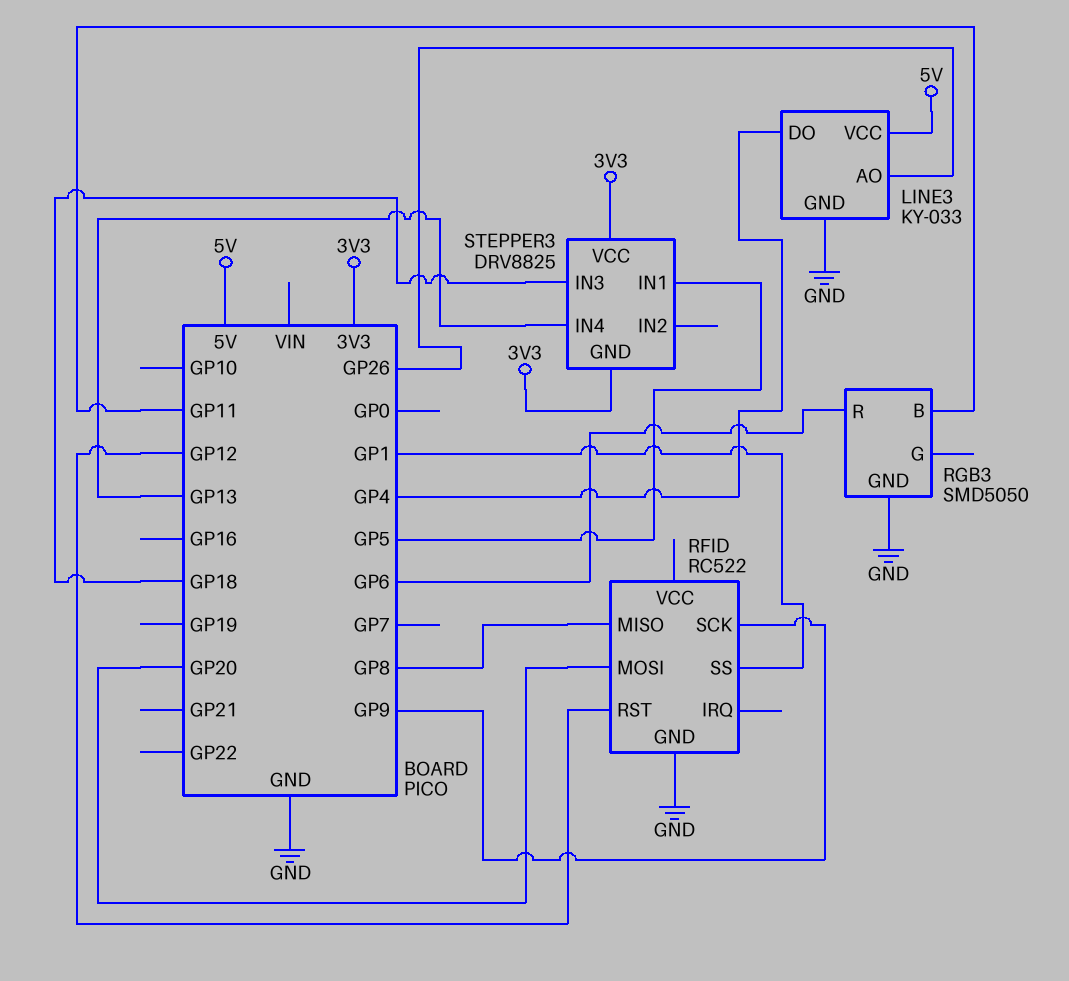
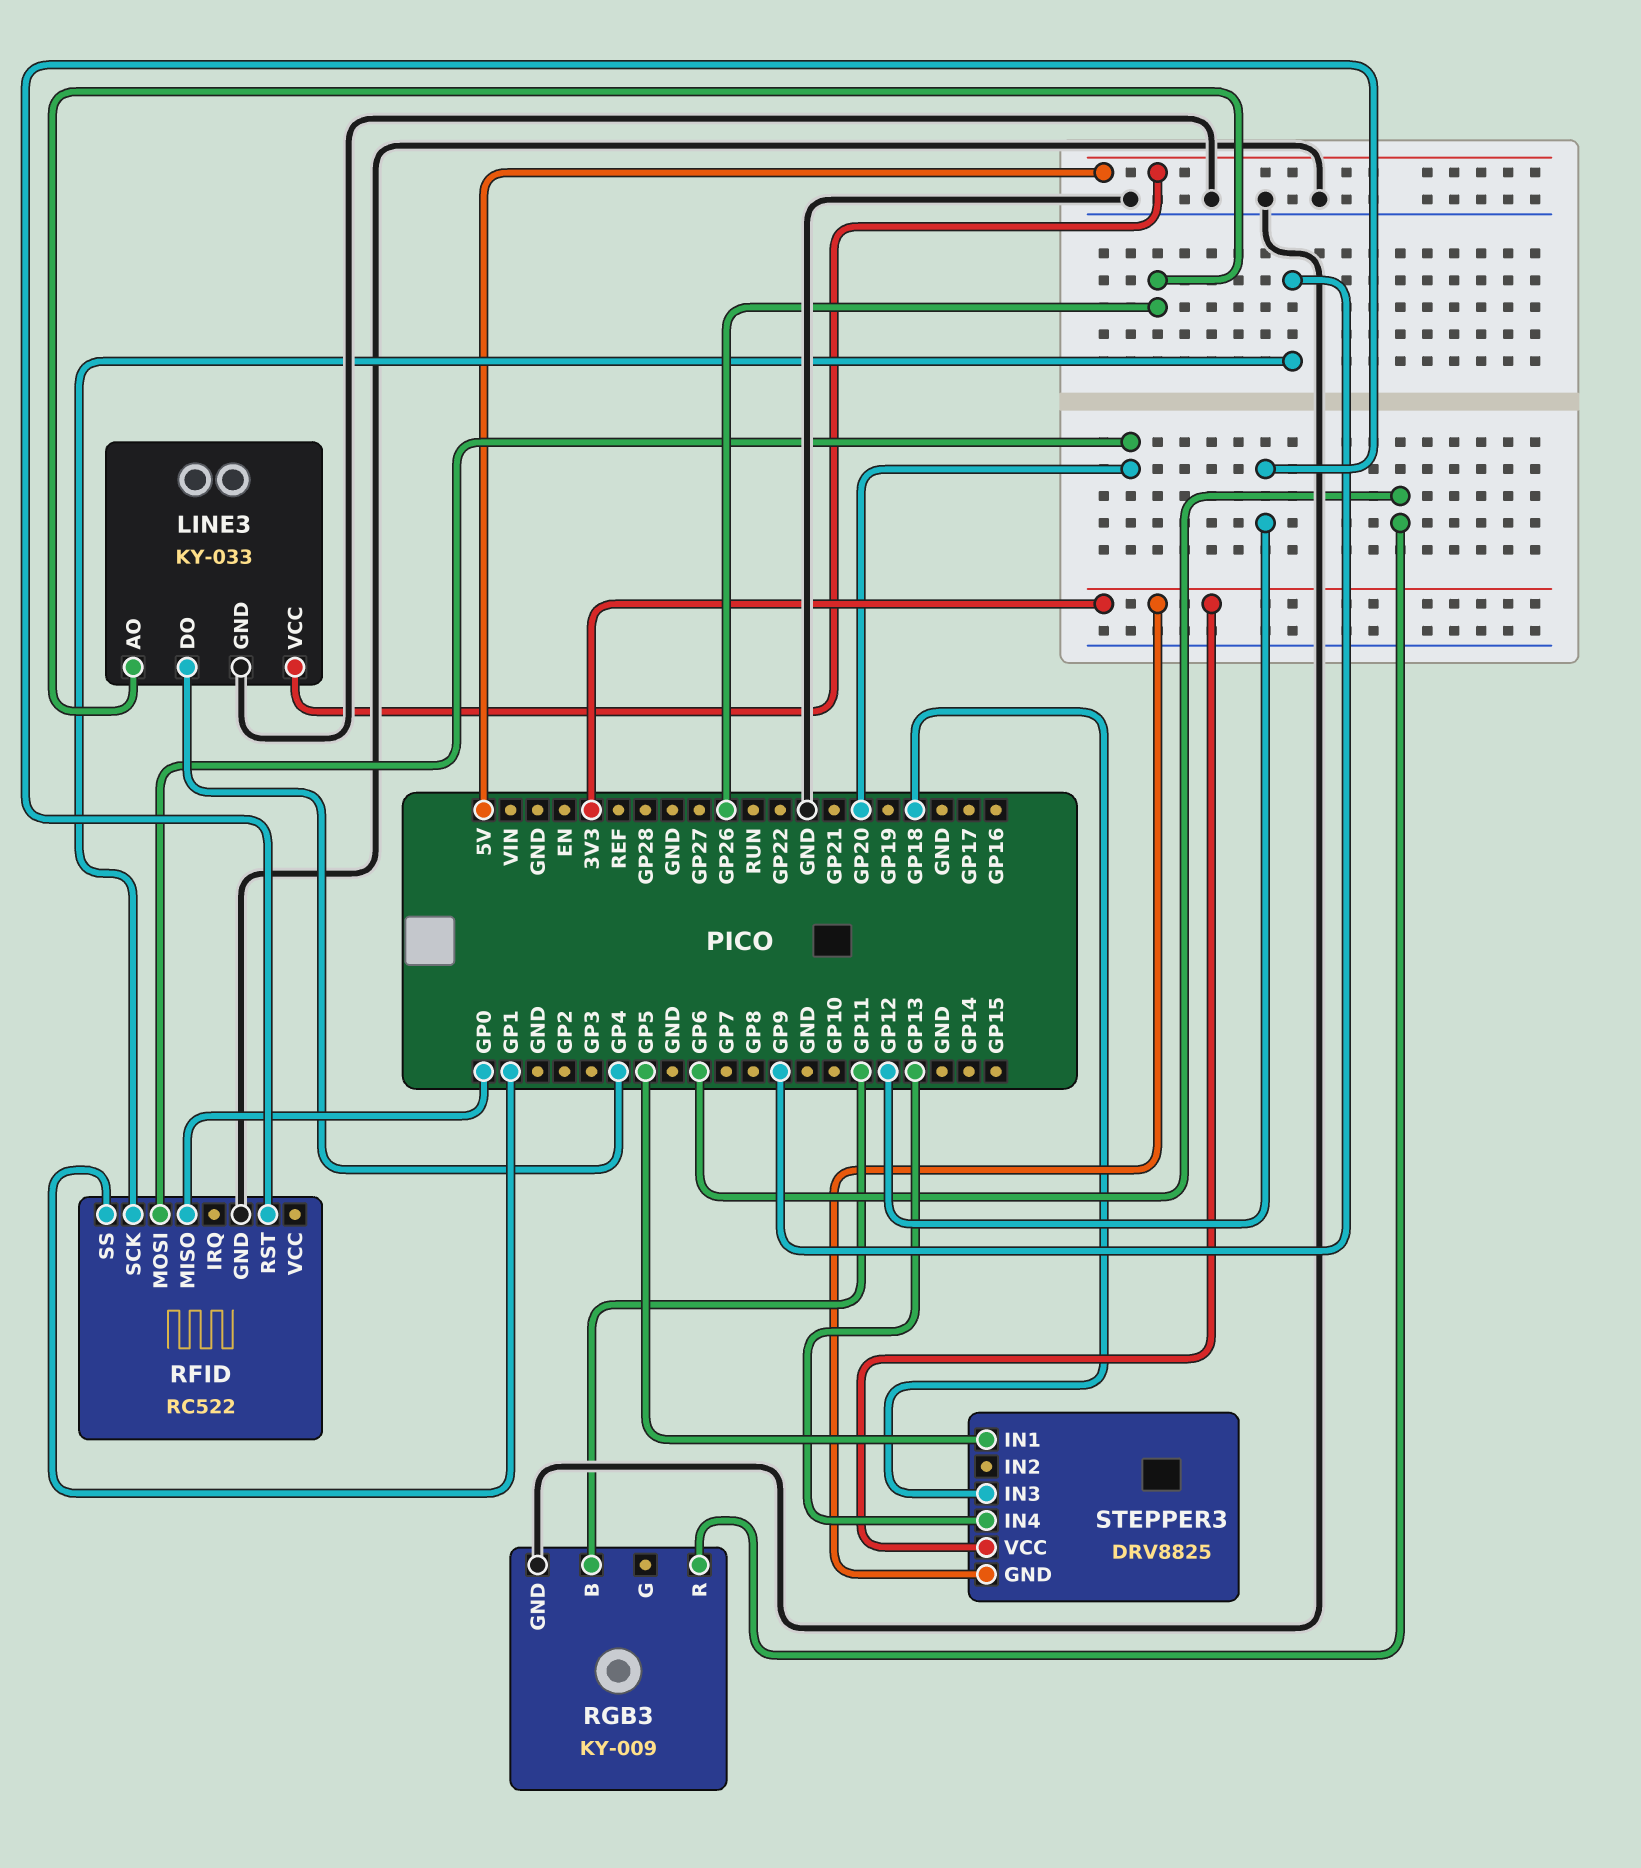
RFID pin MISO: GP8 -> GP0
RGB3: SMD5050 -> KY-009

